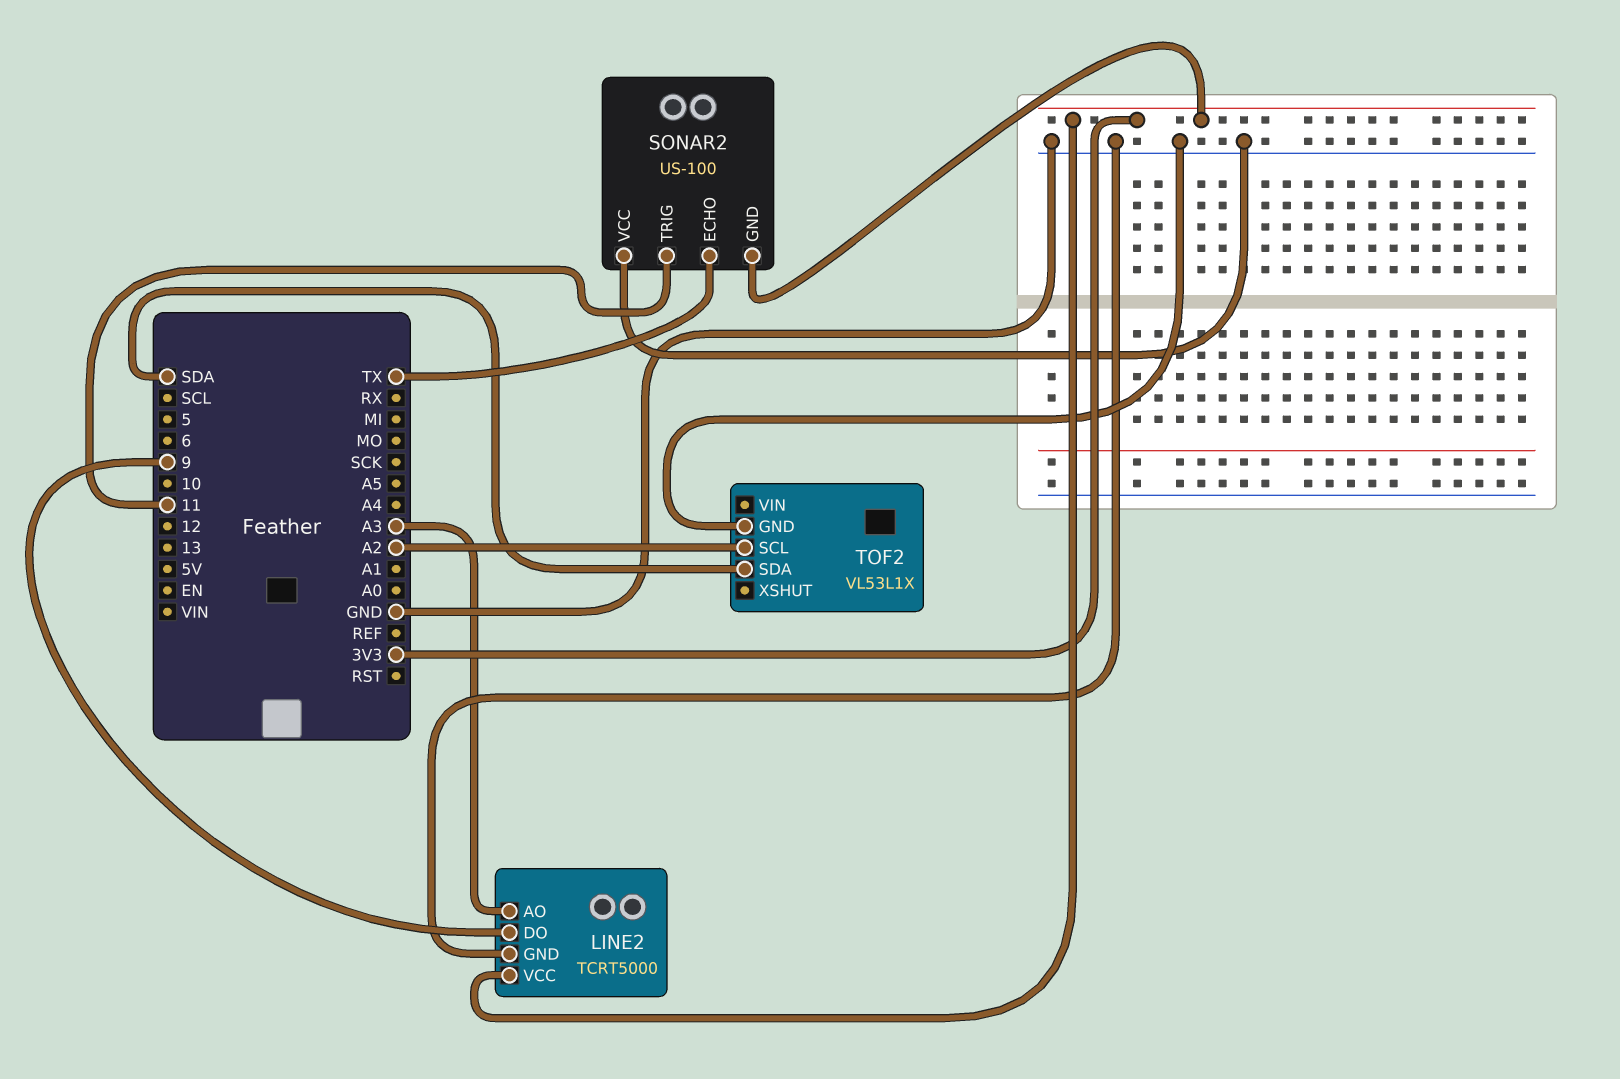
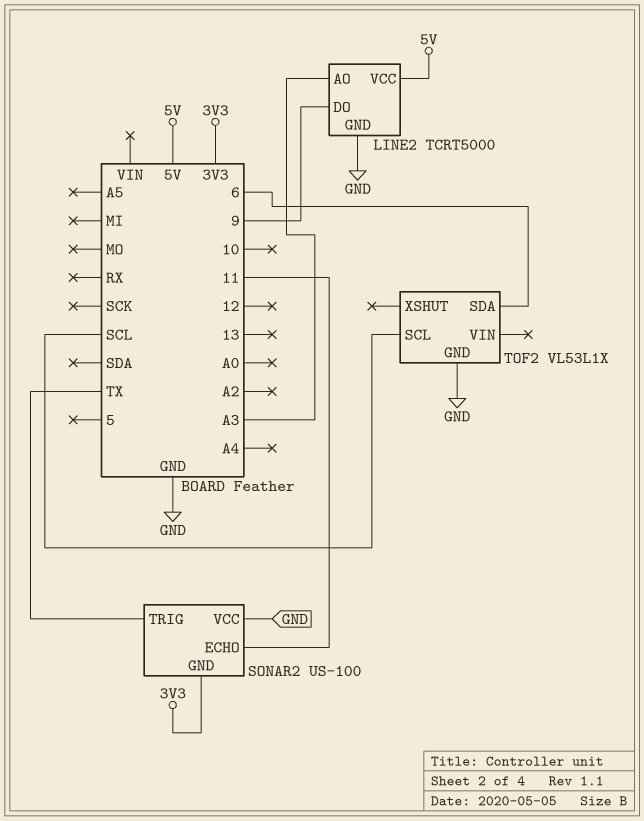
LINE2 pin VCC: 3V3 -> 5V
SONAR2 pin ECHO: TX -> 11
SONAR2 pin TRIG: 11 -> TX
TOF2 pin SCL: A2 -> SCL
TOF2 pin SDA: SDA -> 6

